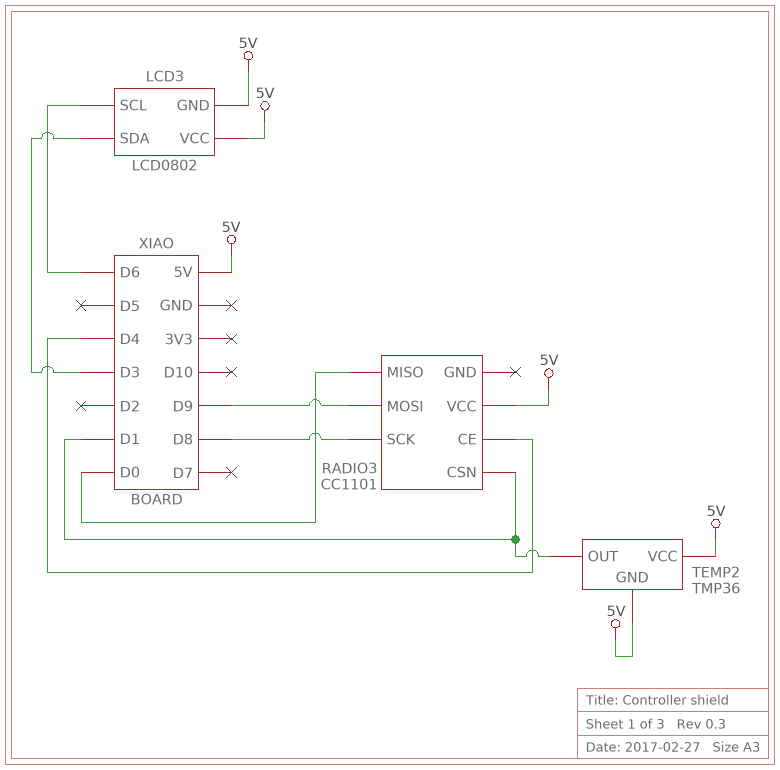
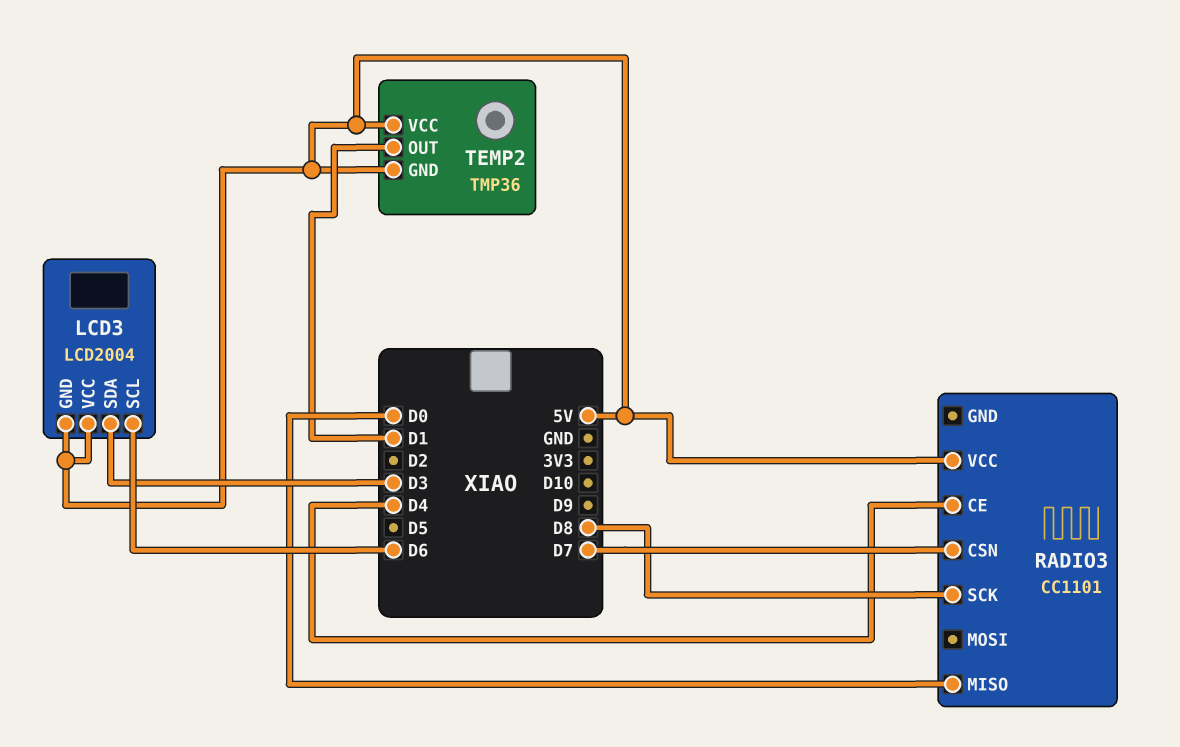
LCD3: LCD0802 -> LCD2004
RADIO3 pin CSN: D1 -> D7
RADIO3 pin MOSI: D9 -> none

